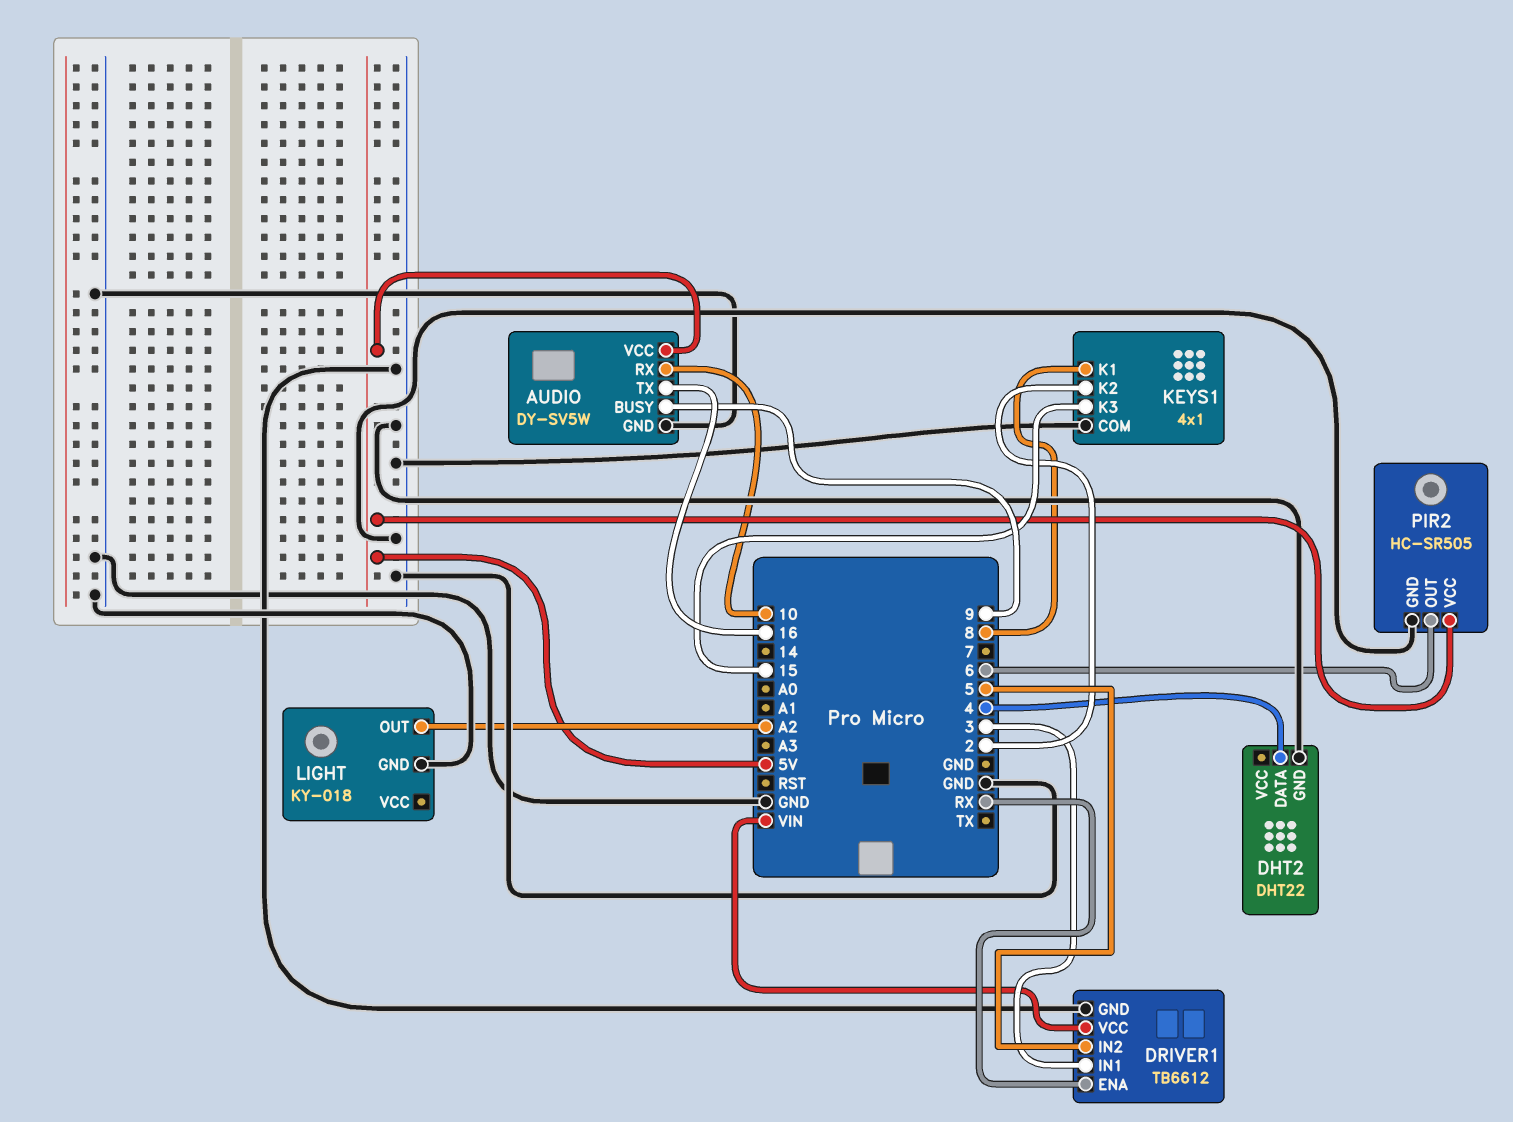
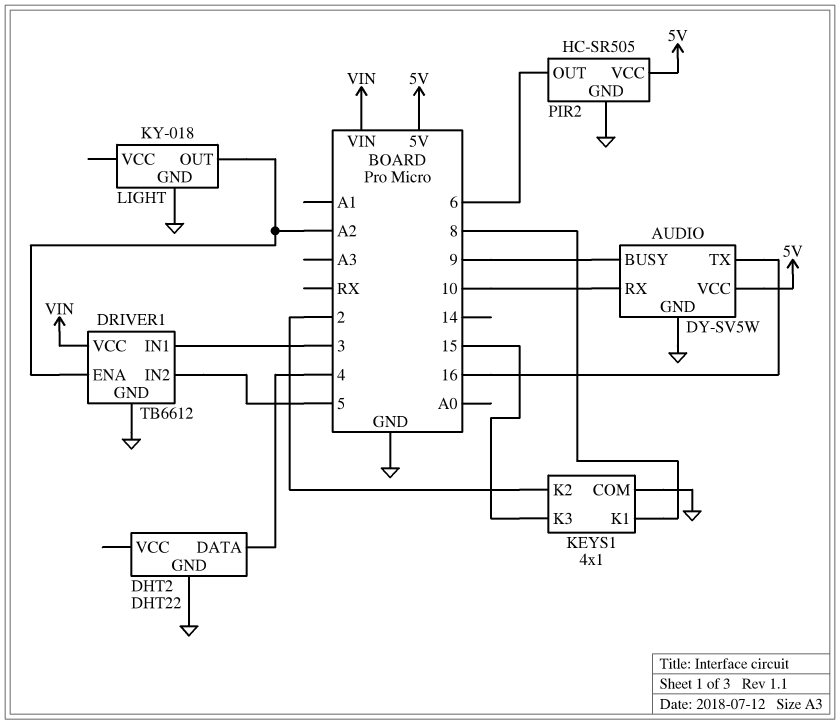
DRIVER1 pin ENA: RX -> A2

